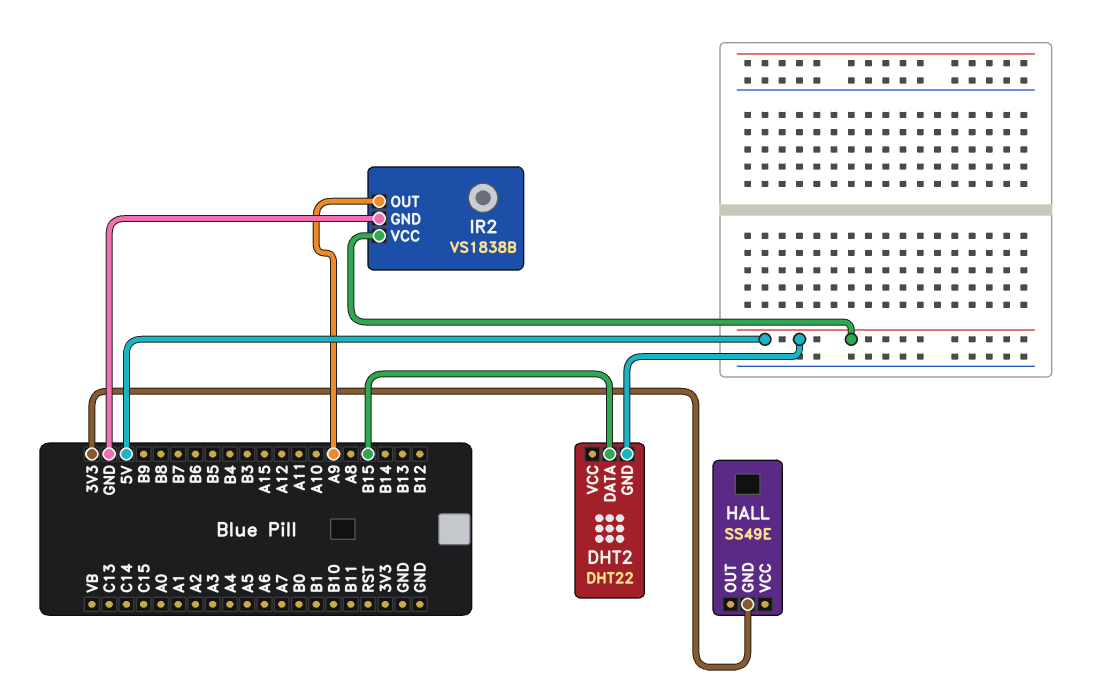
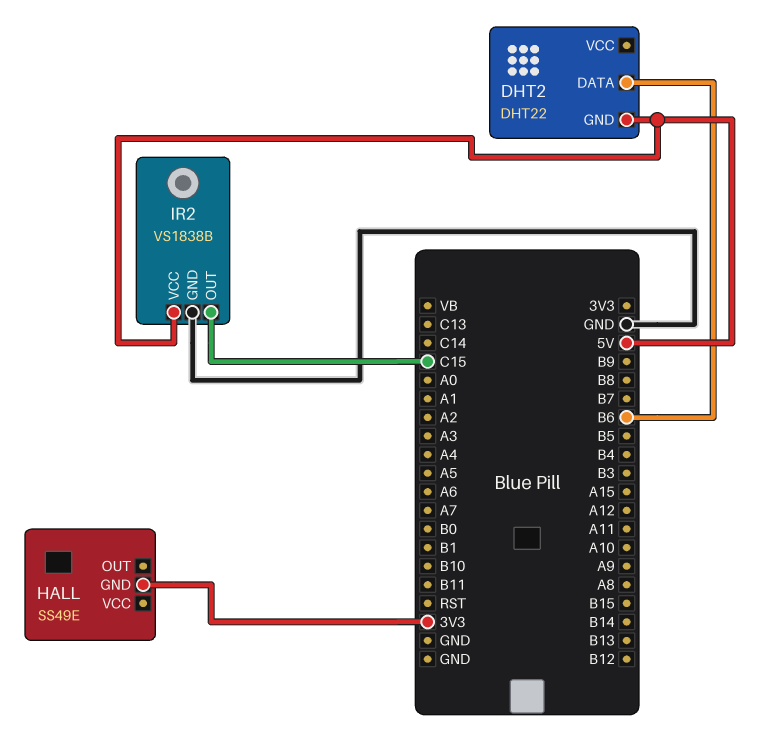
DHT2 pin DATA: B15 -> B6
IR2 pin OUT: A9 -> C15

